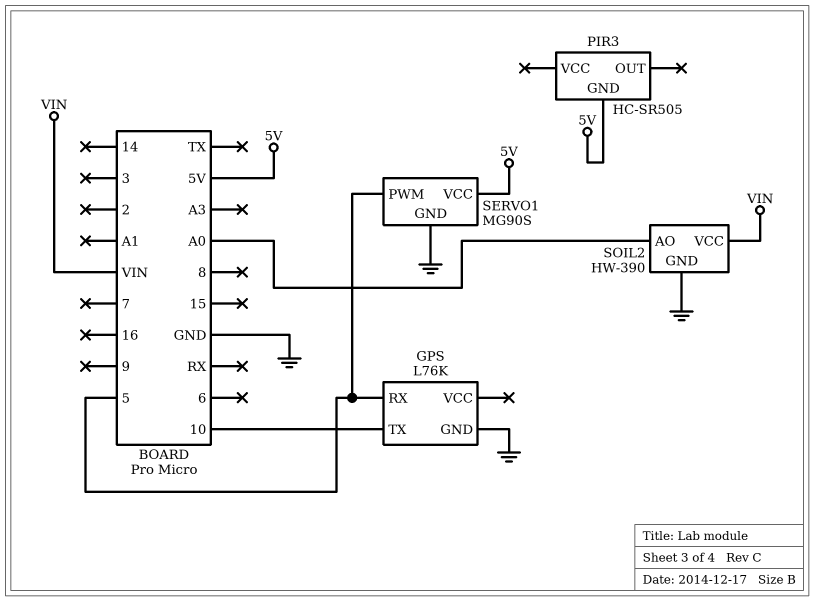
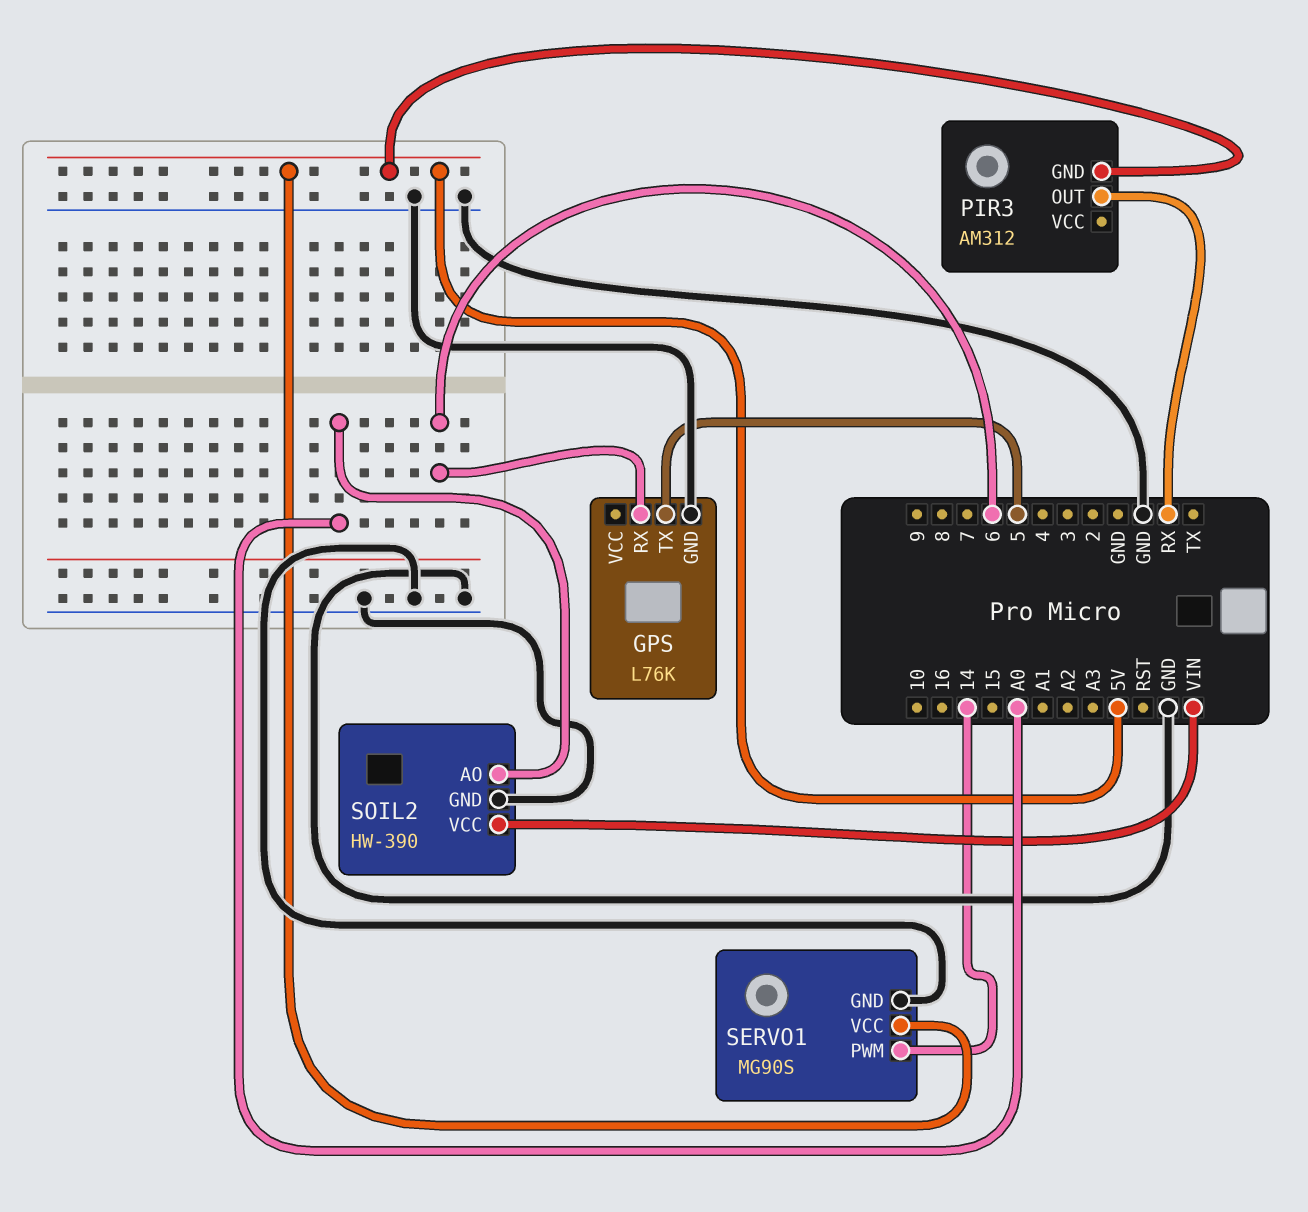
GPS pin RX: 5 -> 6
GPS pin TX: 10 -> 5
PIR3: HC-SR505 -> AM312
PIR3 pin OUT: none -> RX
SERVO1 pin PWM: 5 -> 14

